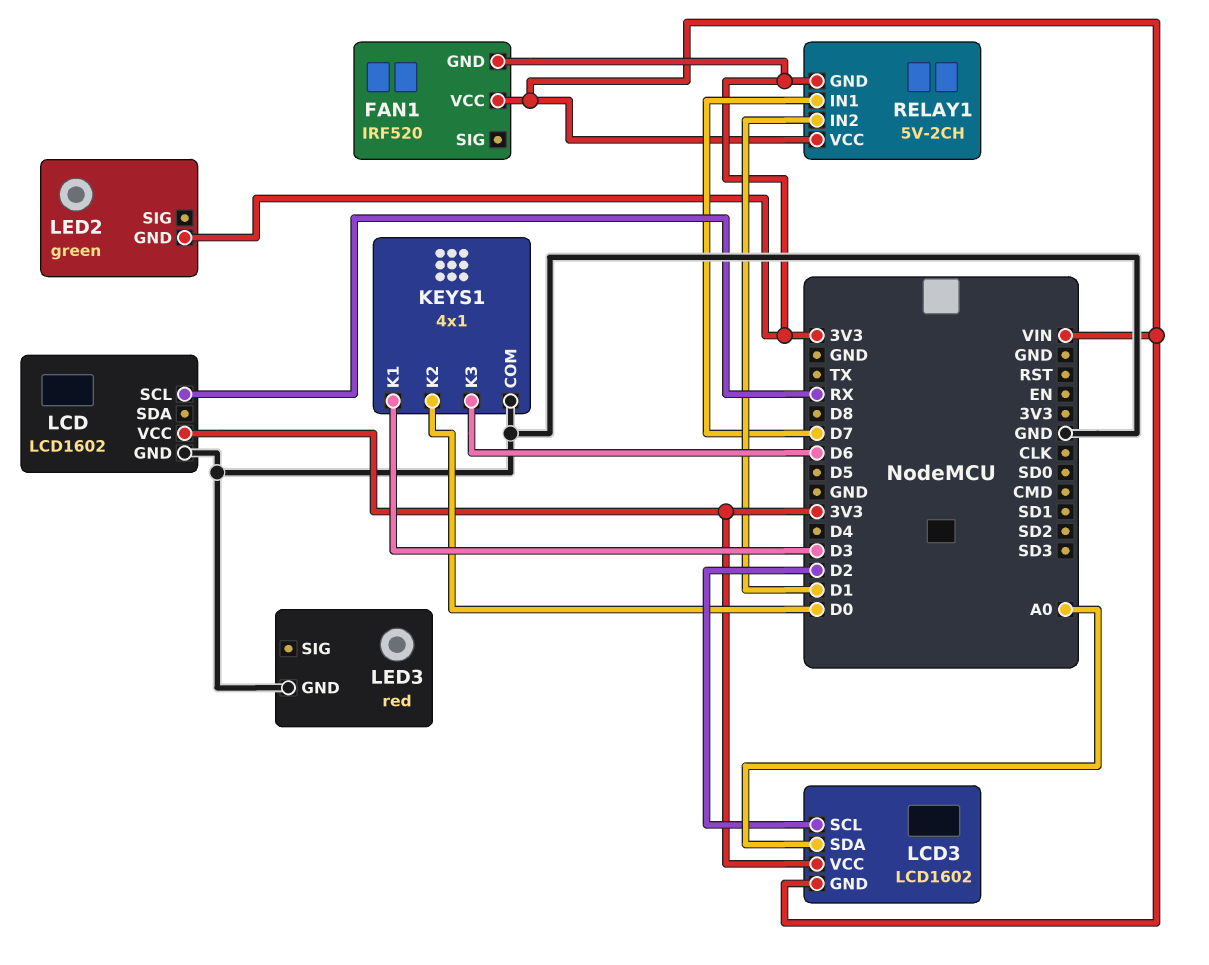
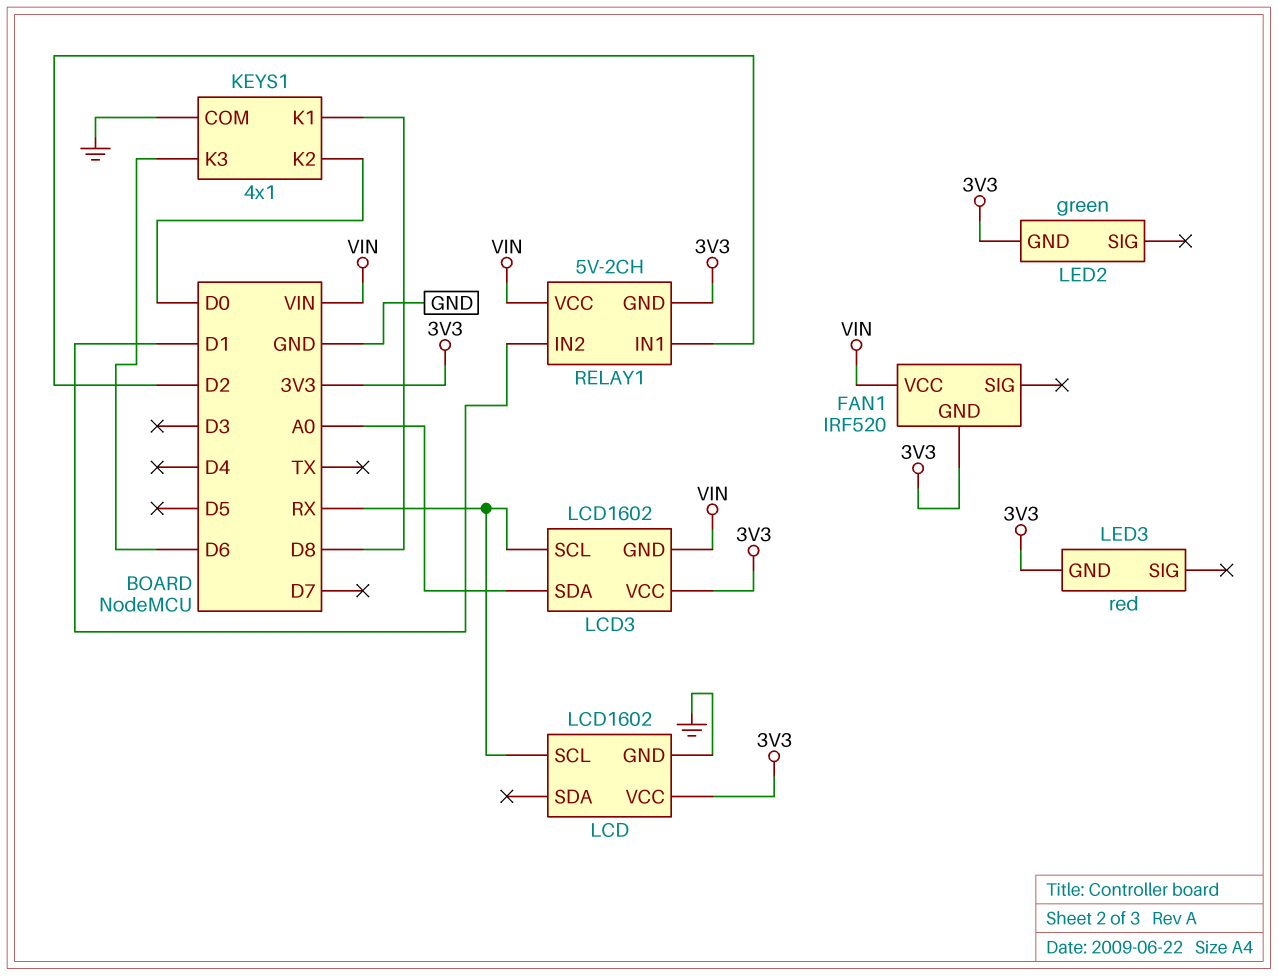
KEYS1 pin K1: D3 -> D8
LCD3 pin SCL: D2 -> RX
LED3 pin GND: GND -> 3V3
RELAY1 pin IN1: D7 -> D2

